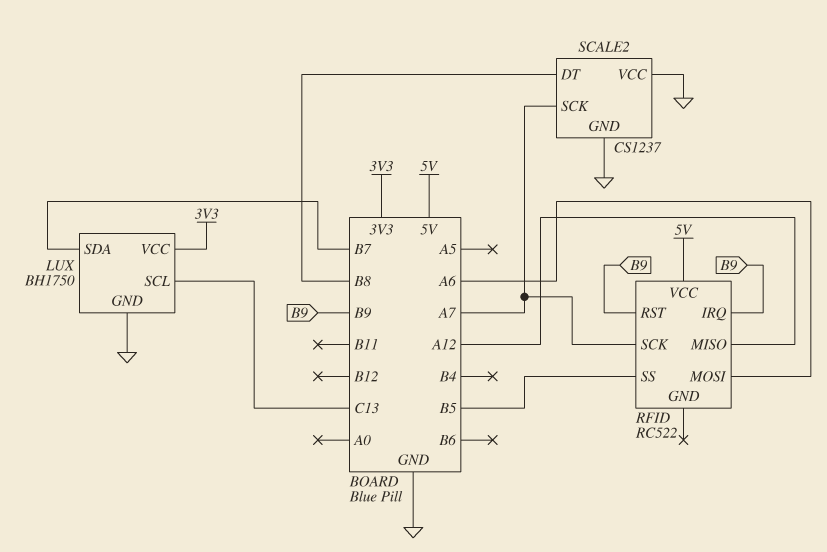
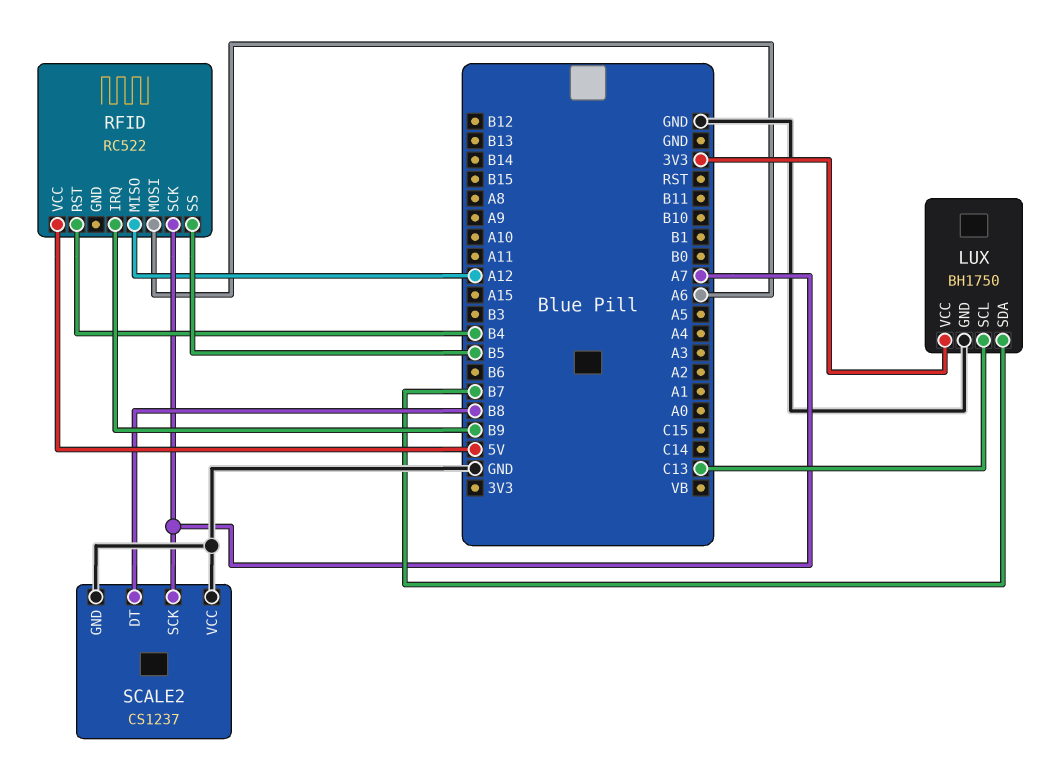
RFID pin RST: B9 -> B4

